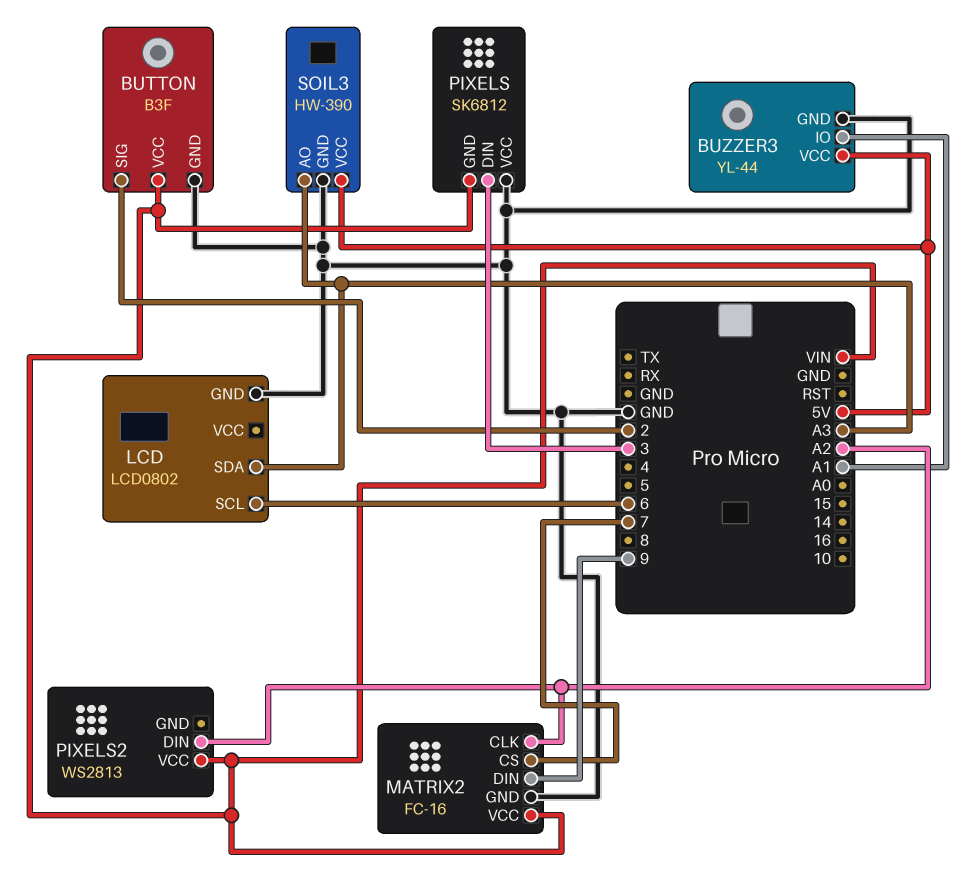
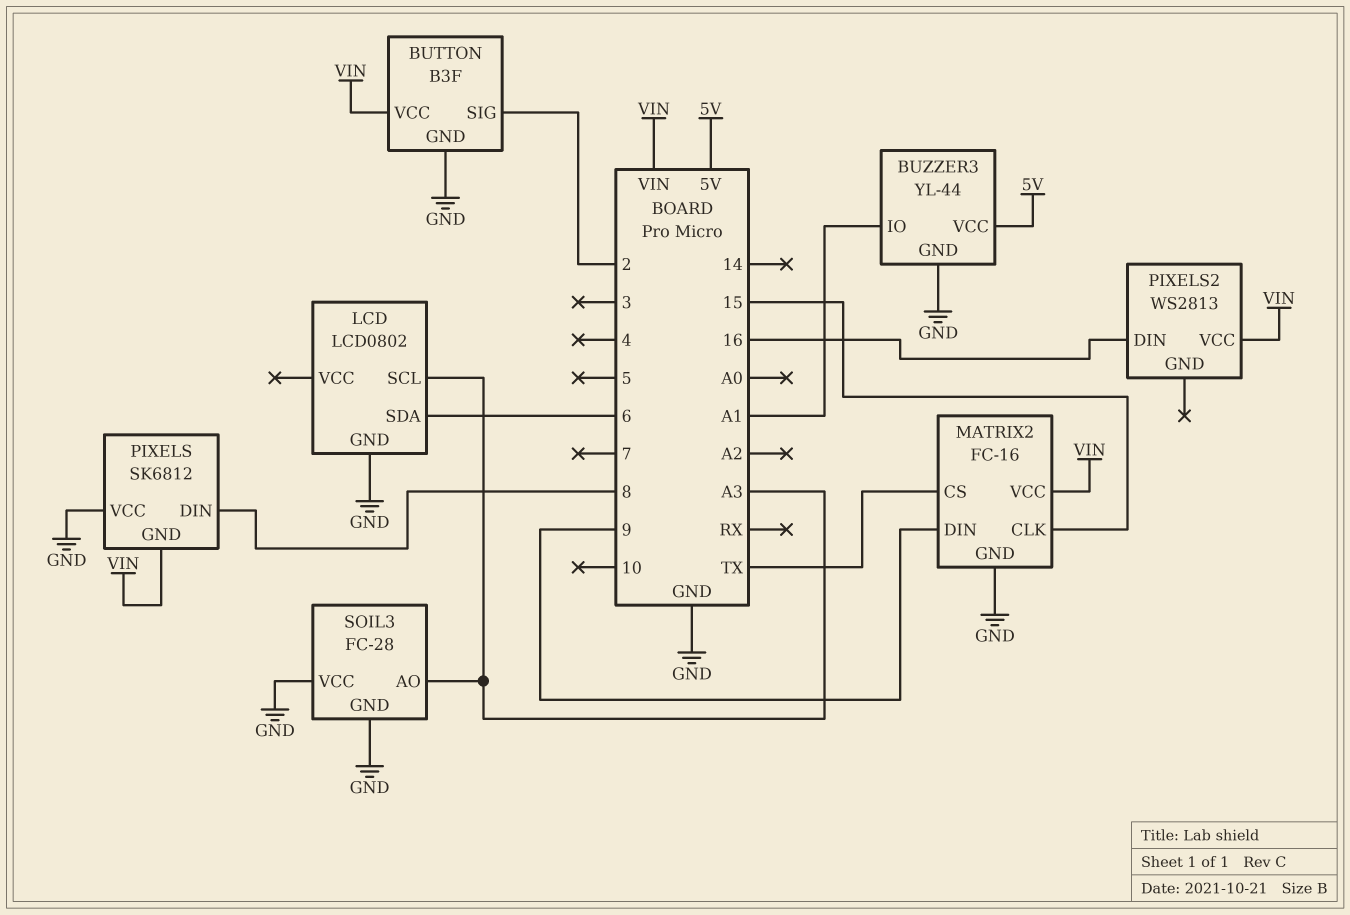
LCD pin SCL: 6 -> A3
LCD pin SDA: A3 -> 6
MATRIX2 pin CLK: A2 -> 15
MATRIX2 pin CS: 7 -> TX
PIXELS pin DIN: 3 -> 8
PIXELS2 pin DIN: A2 -> 16
SOIL3: HW-390 -> FC-28
SOIL3 pin VCC: 5V -> GND

